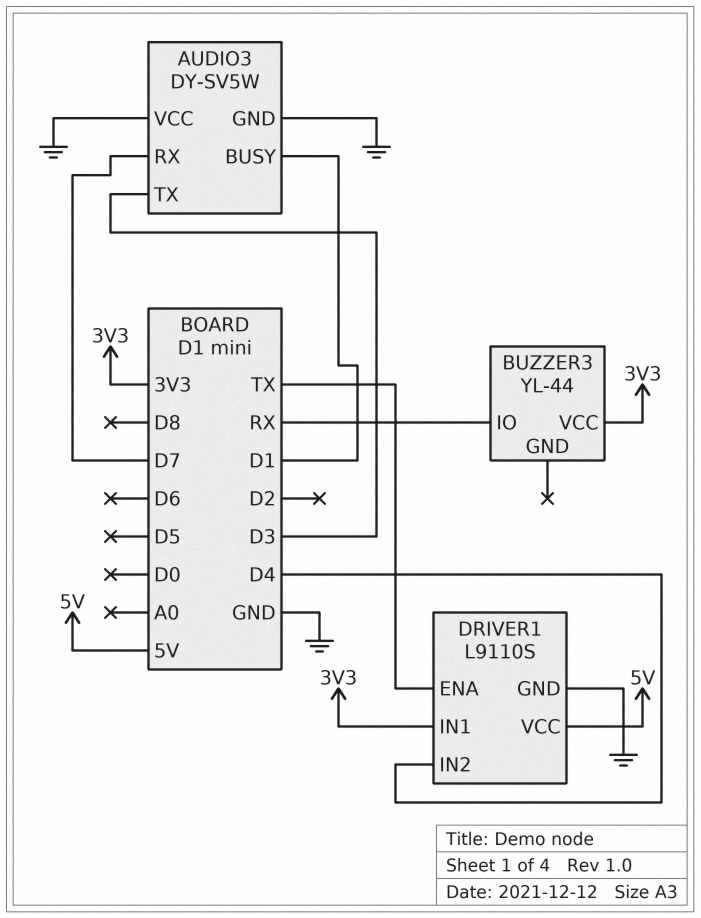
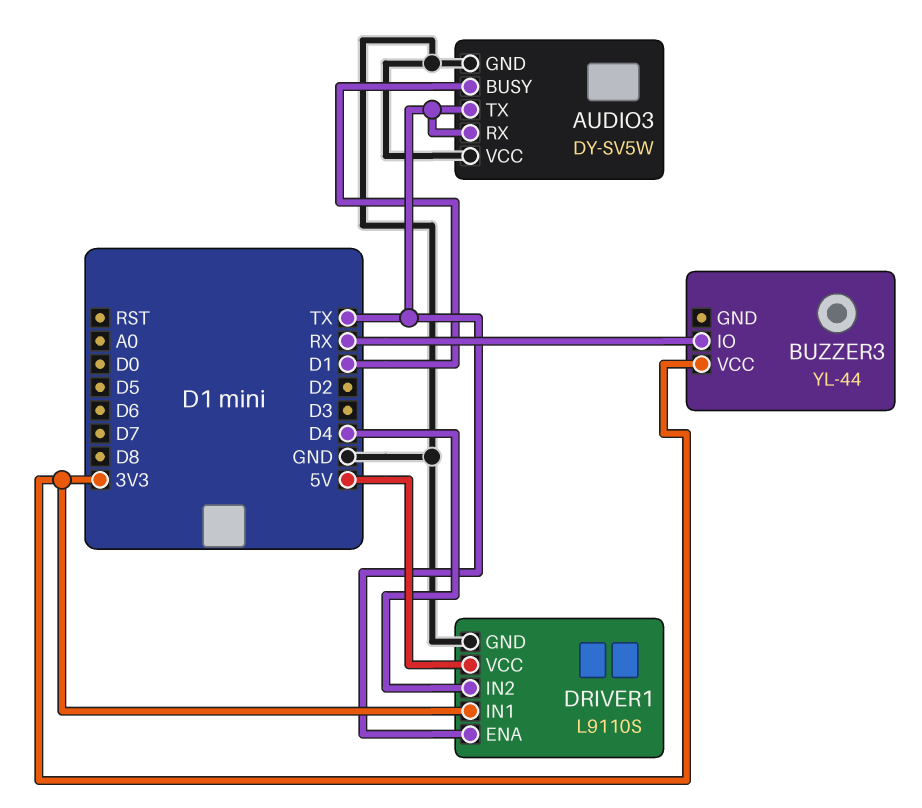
AUDIO3 pin RX: D7 -> TX
AUDIO3 pin TX: D3 -> TX

